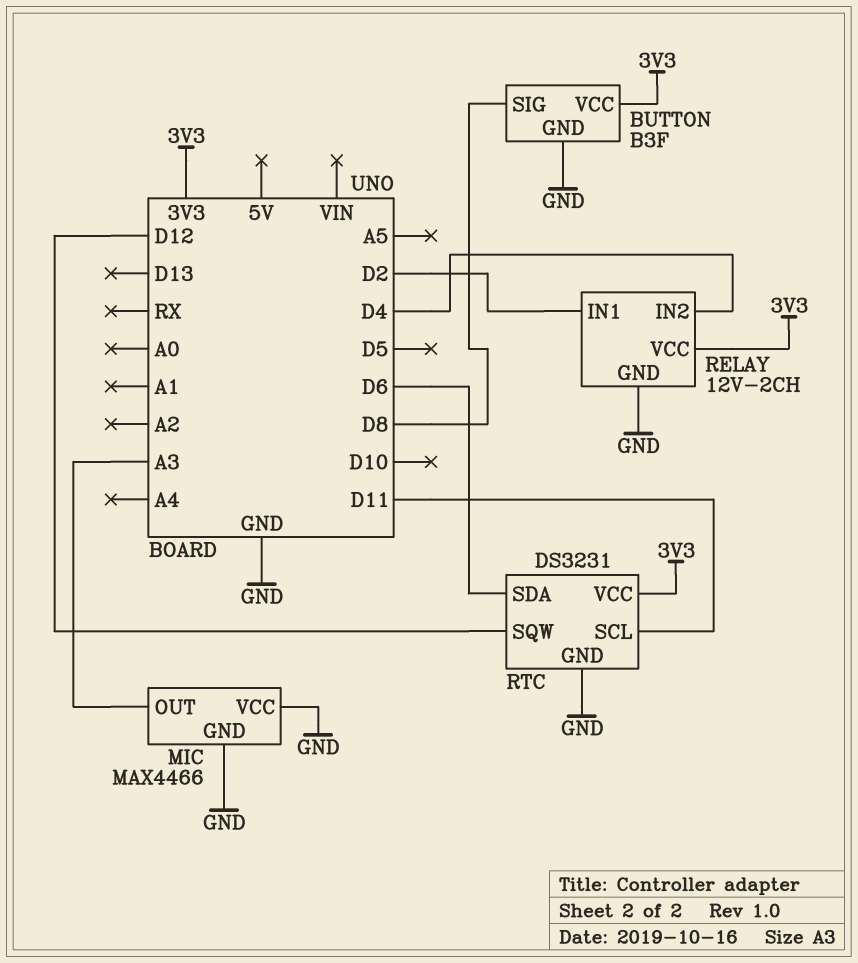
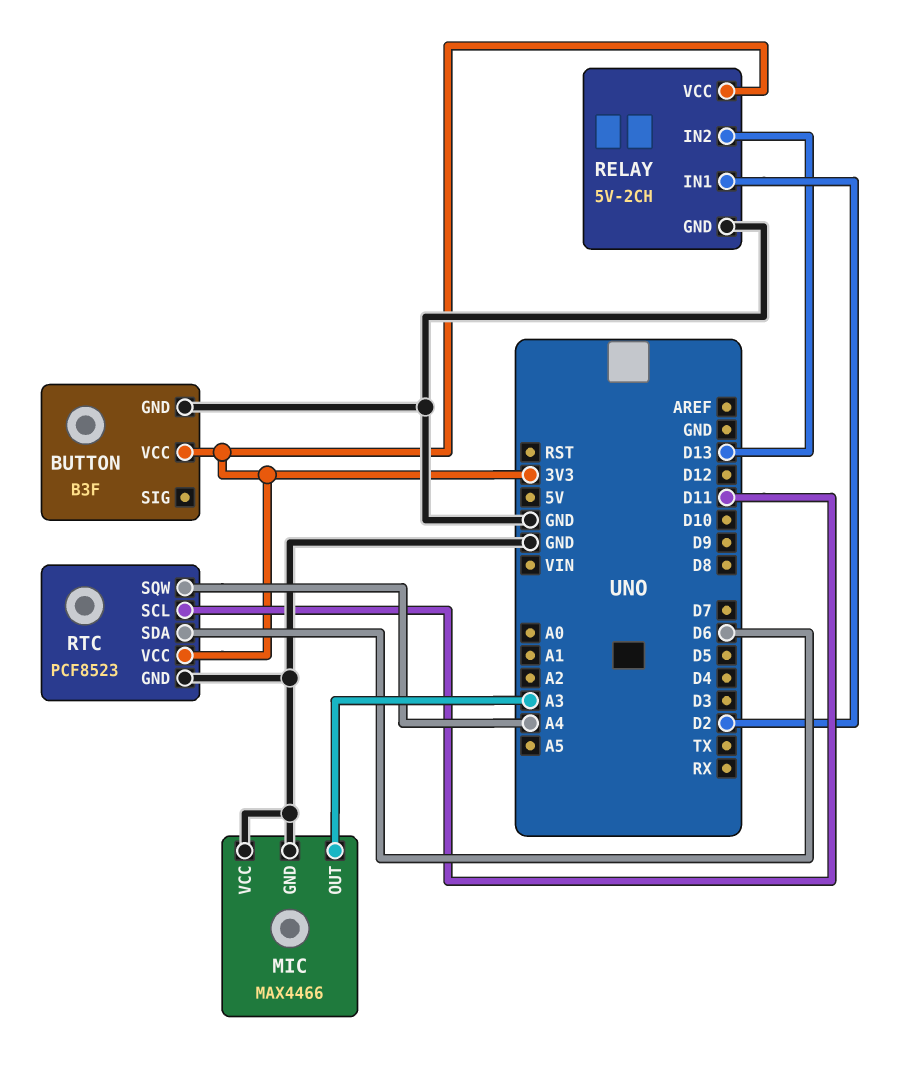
BUTTON pin SIG: D8 -> none
RELAY: 12V-2CH -> 5V-2CH
RELAY pin IN2: D4 -> D13
RTC: DS3231 -> PCF8523
RTC pin SQW: D12 -> A4

